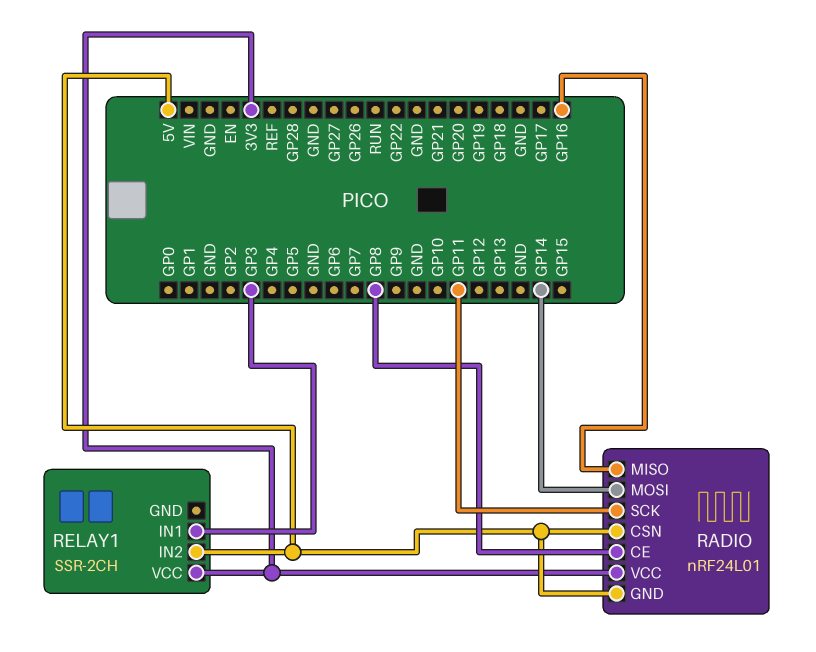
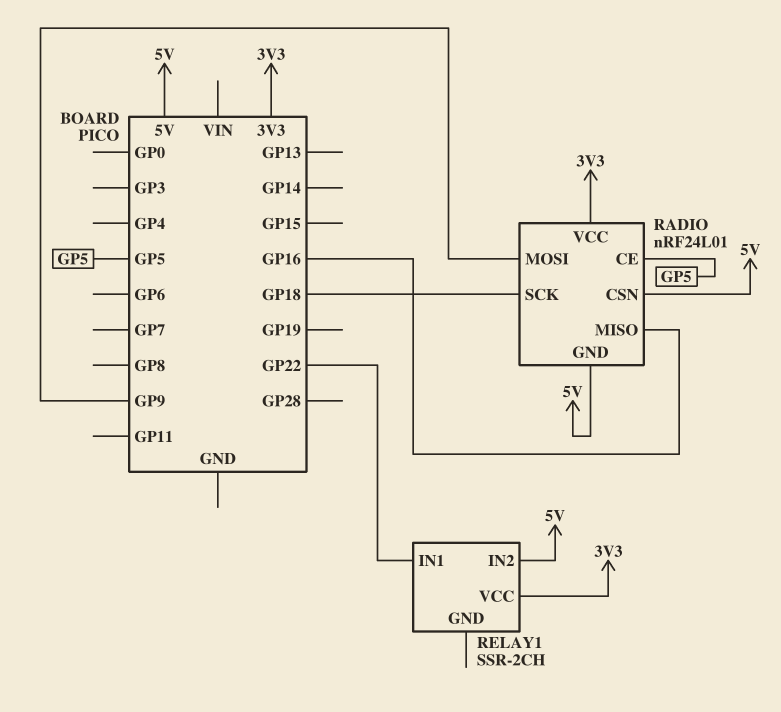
RADIO pin CE: GP8 -> GP5
RADIO pin MOSI: GP14 -> GP9
RADIO pin SCK: GP11 -> GP18
RELAY1 pin IN1: GP3 -> GP22

